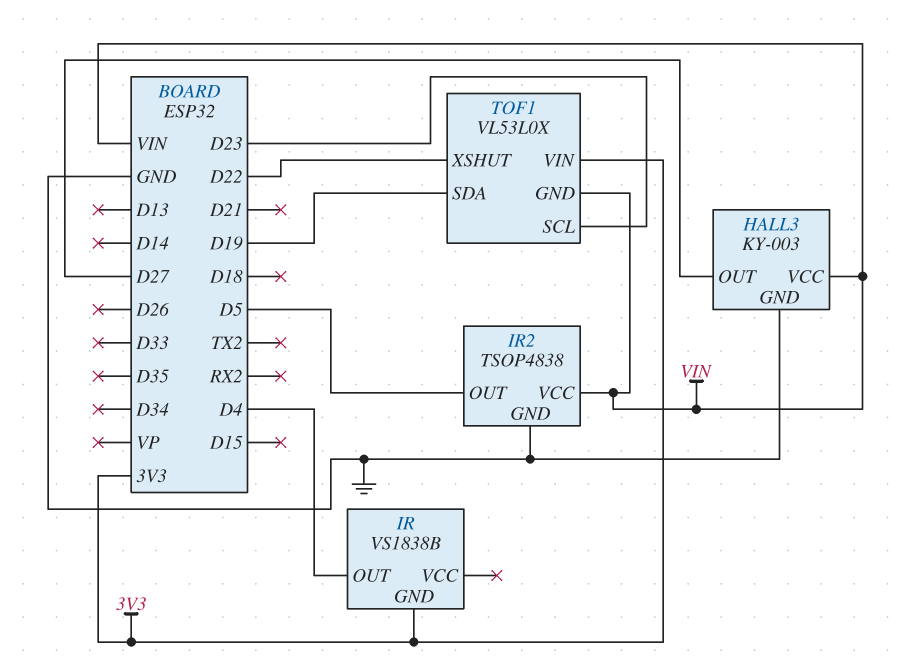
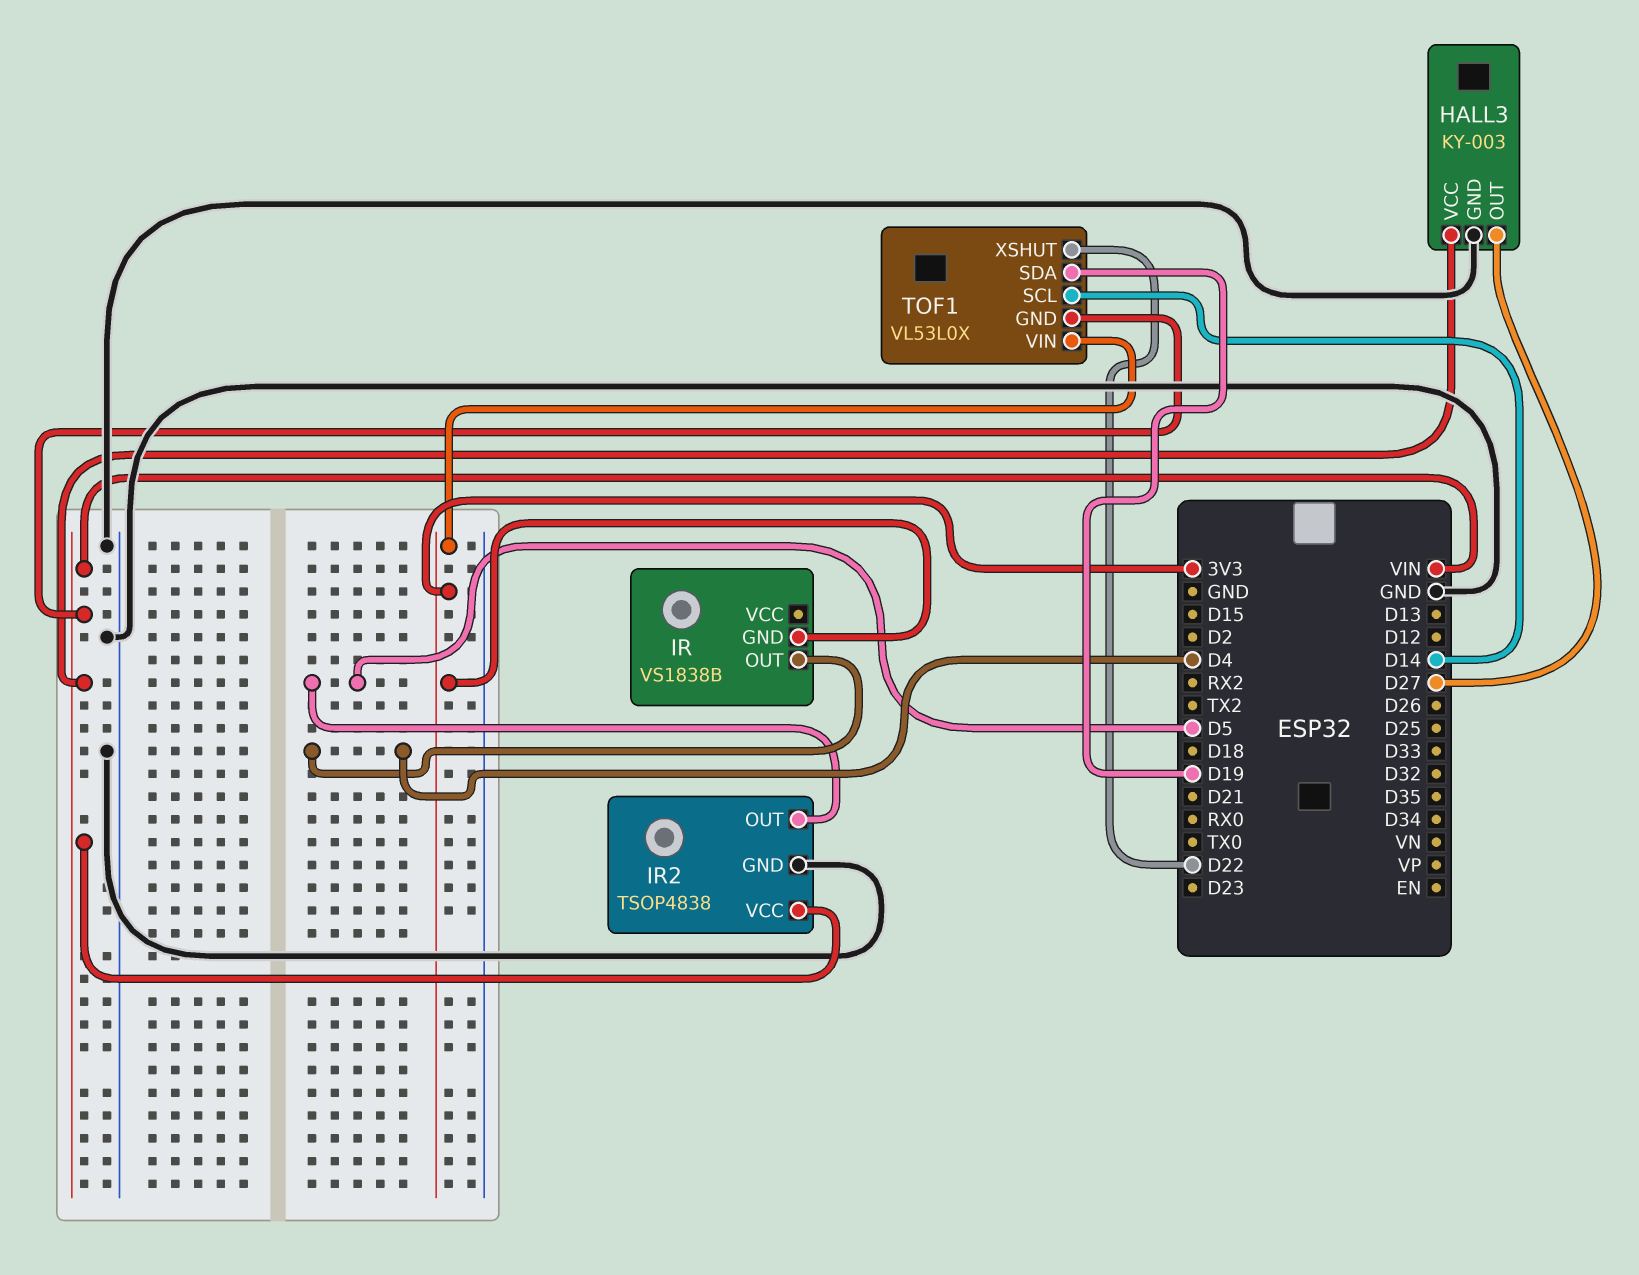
TOF1 pin SCL: D23 -> D14

